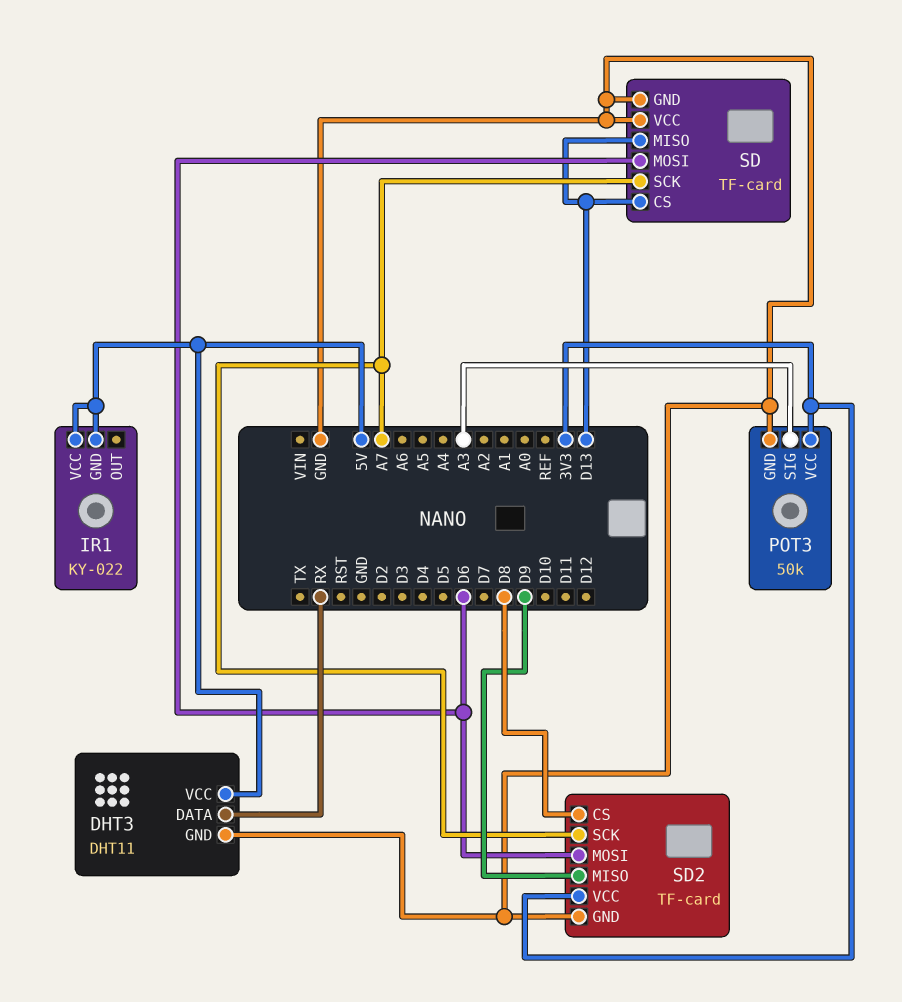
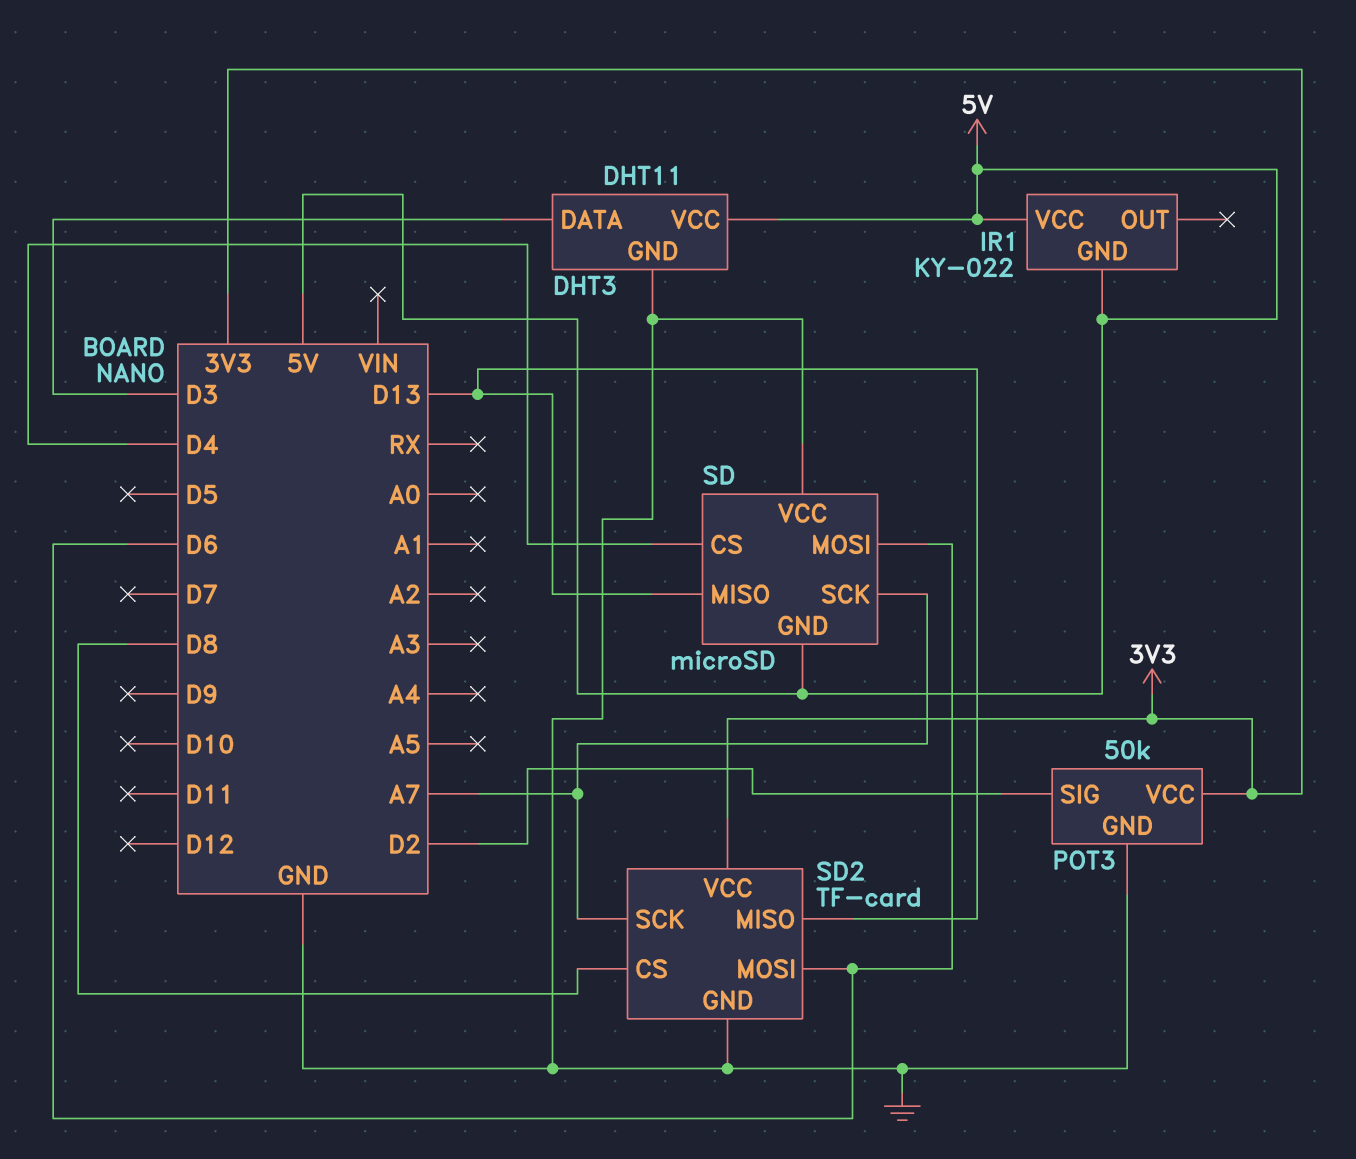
DHT3 pin DATA: RX -> D3
POT3 pin SIG: A3 -> D2
SD: TF-card -> microSD
SD pin CS: D13 -> D4
SD pin GND: GND -> 5V
SD2 pin MISO: D9 -> D13

